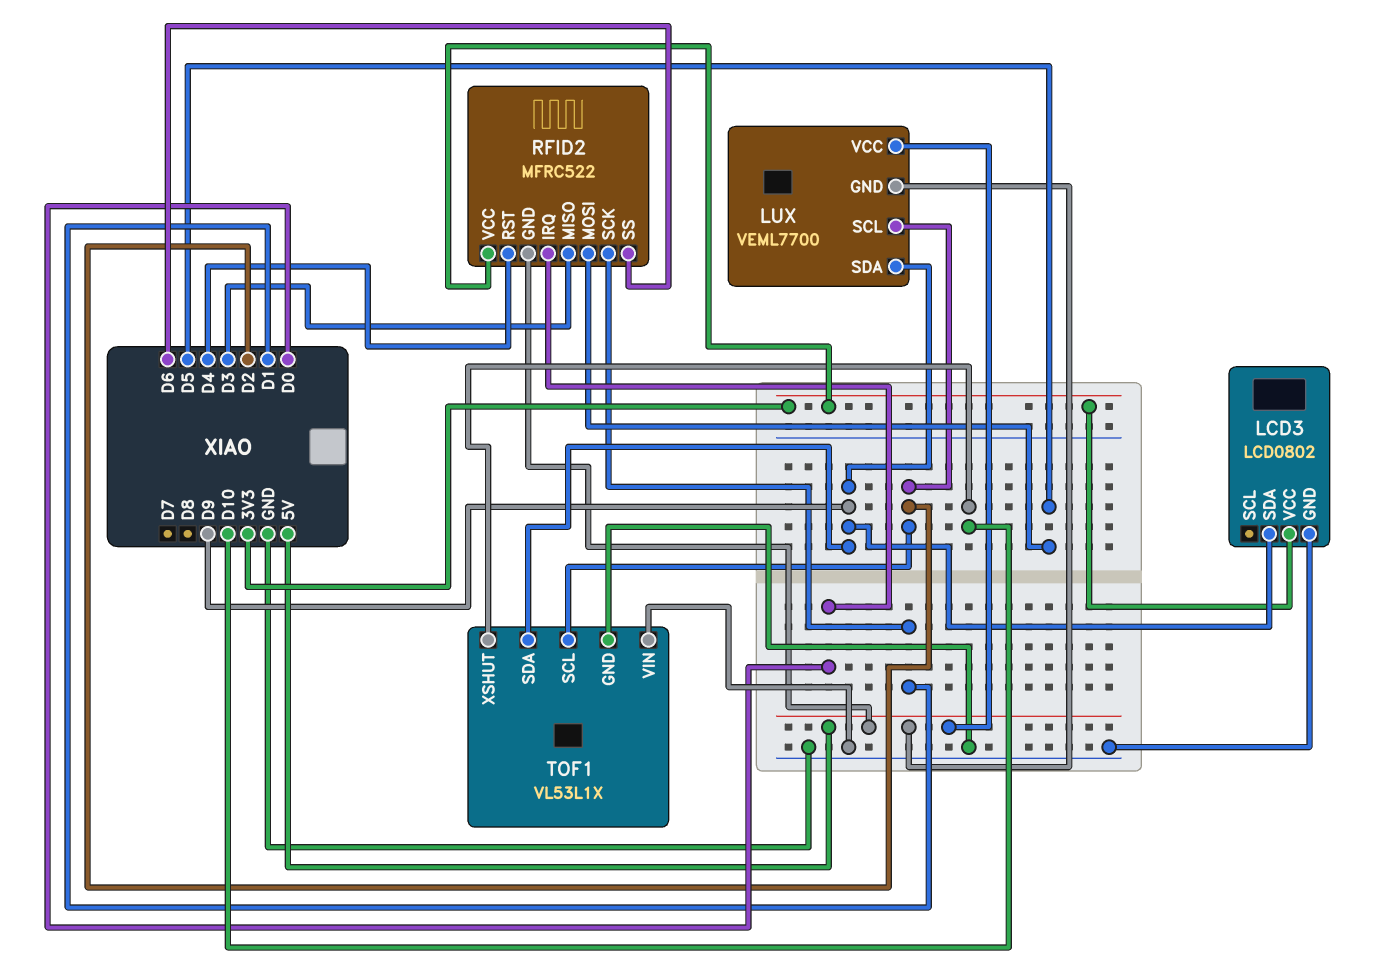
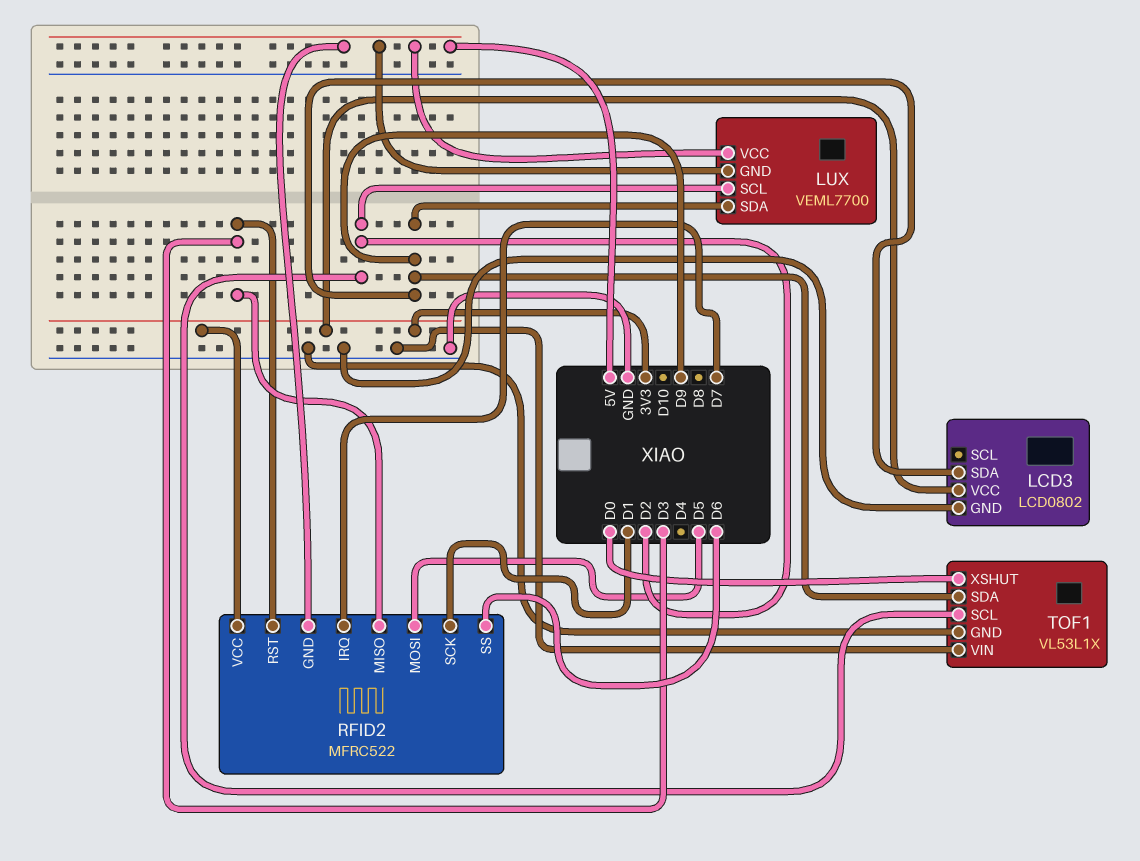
RFID2 pin IRQ: D0 -> D7
RFID2 pin RST: D4 -> D3
TOF1 pin XSHUT: D10 -> D0

